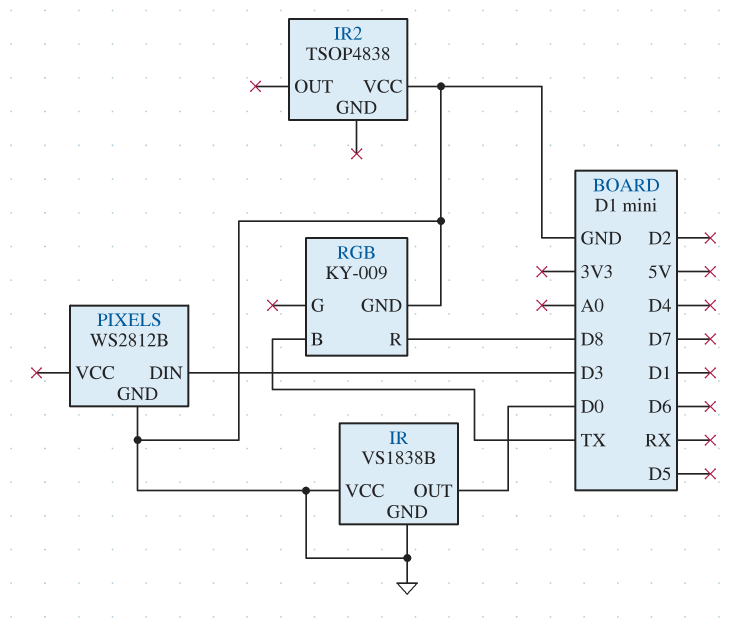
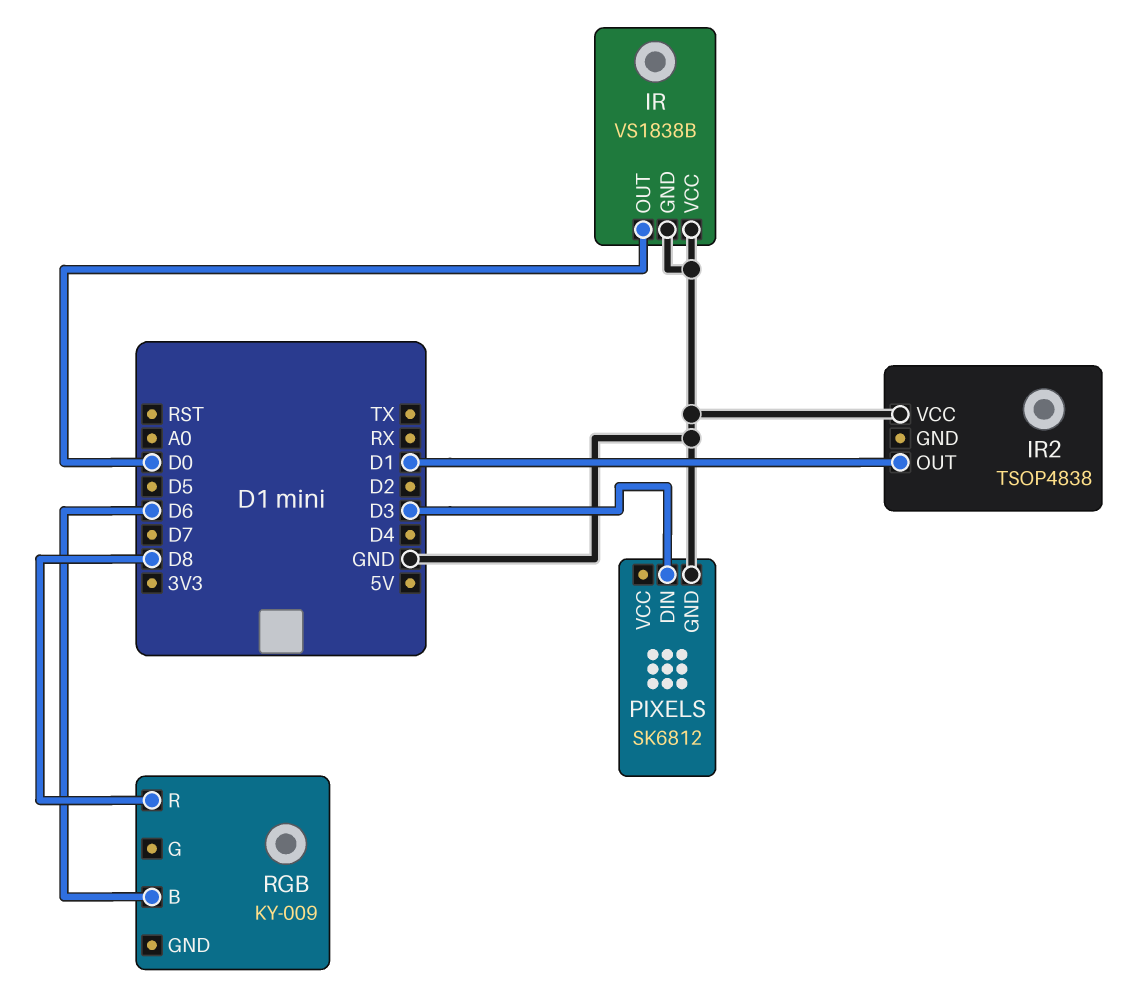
IR2 pin OUT: none -> D1
PIXELS: WS2812B -> SK6812
RGB pin B: TX -> D6
RGB pin GND: GND -> none

